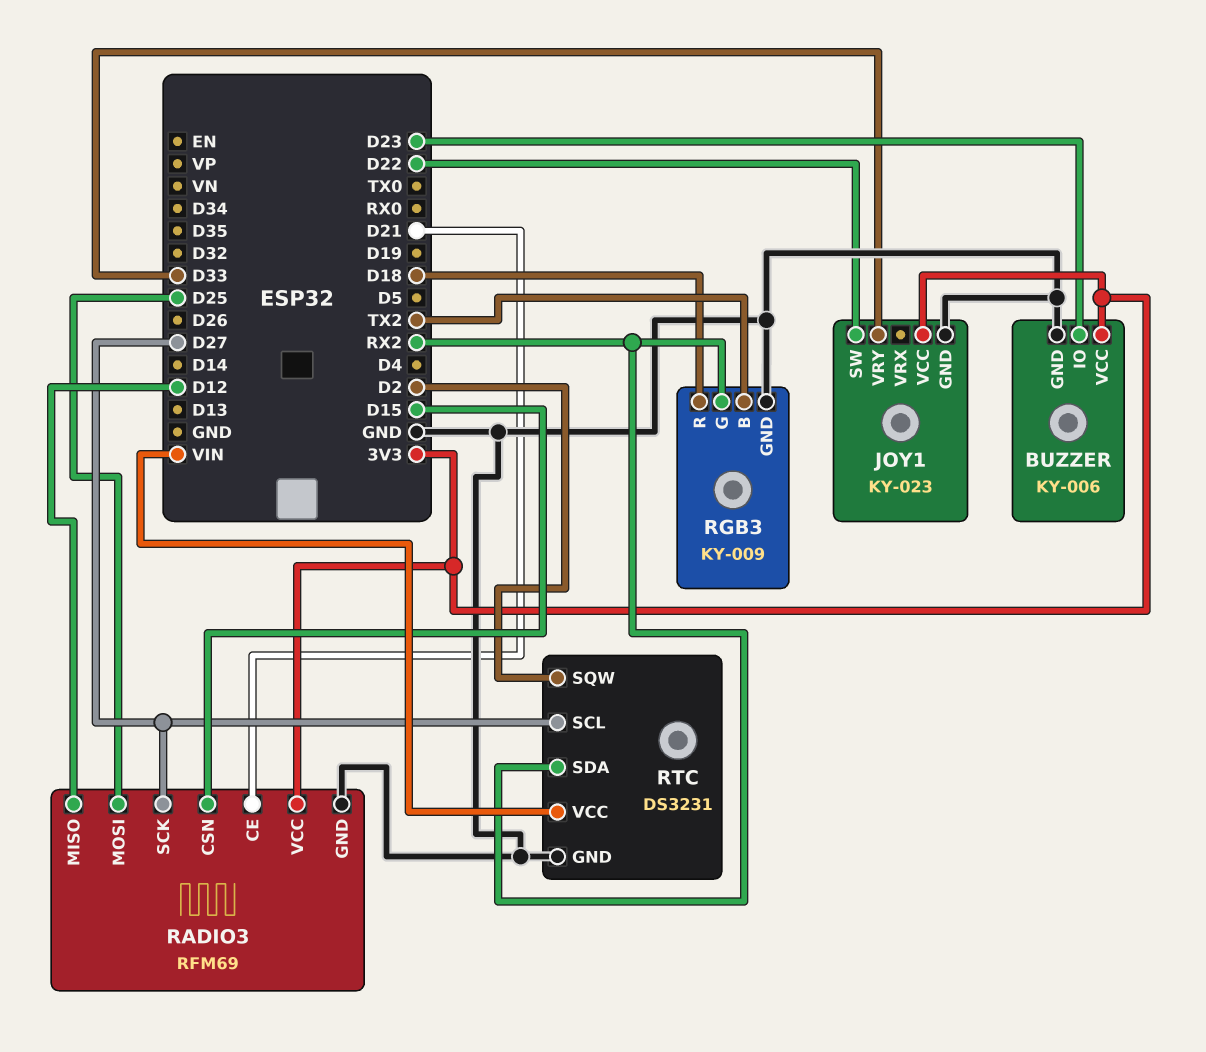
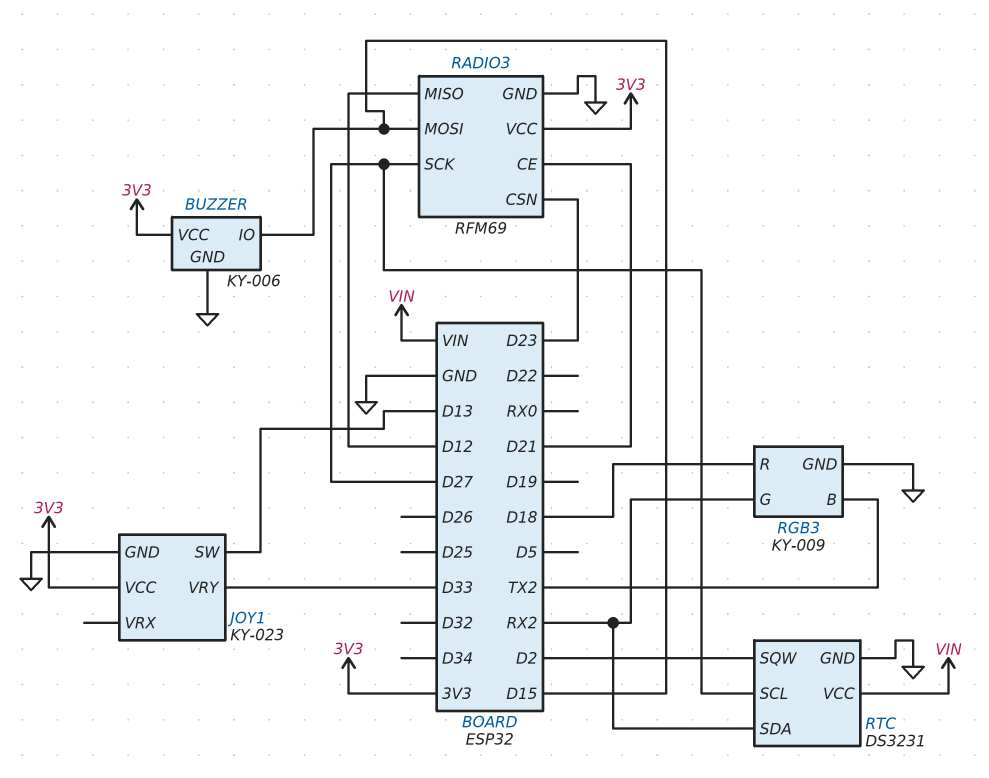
BUZZER pin IO: D23 -> D15
JOY1 pin SW: D22 -> D13
RADIO3 pin CSN: D15 -> D23
RADIO3 pin MOSI: D25 -> D15

